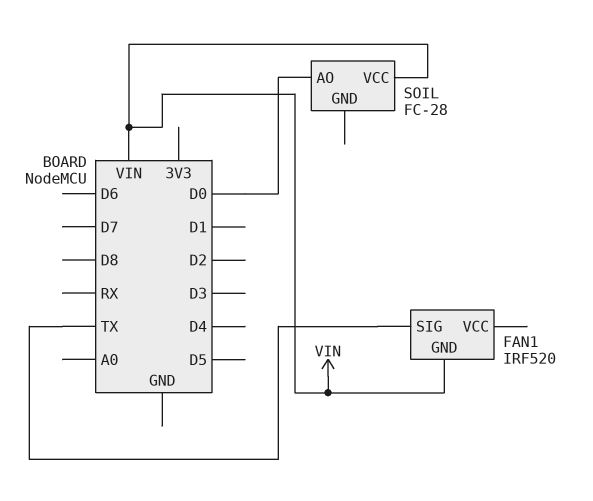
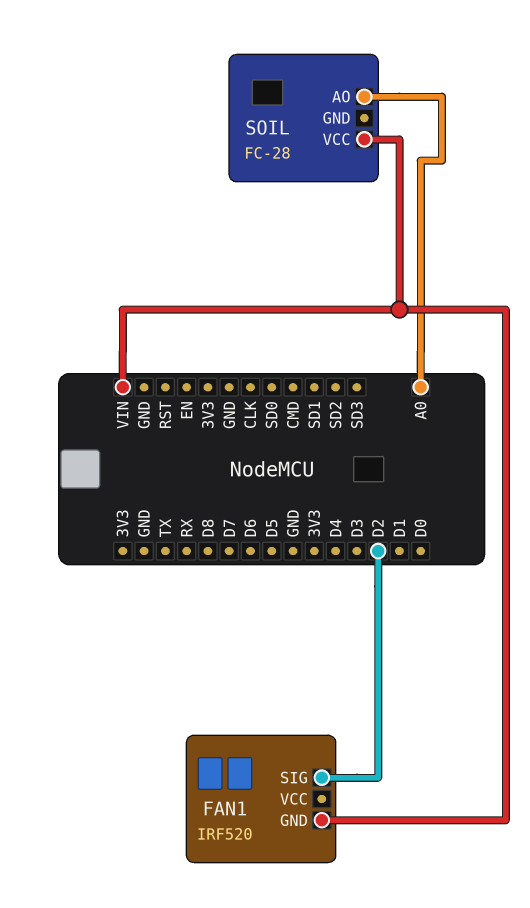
FAN1 pin SIG: TX -> D2
SOIL pin AO: D0 -> A0

